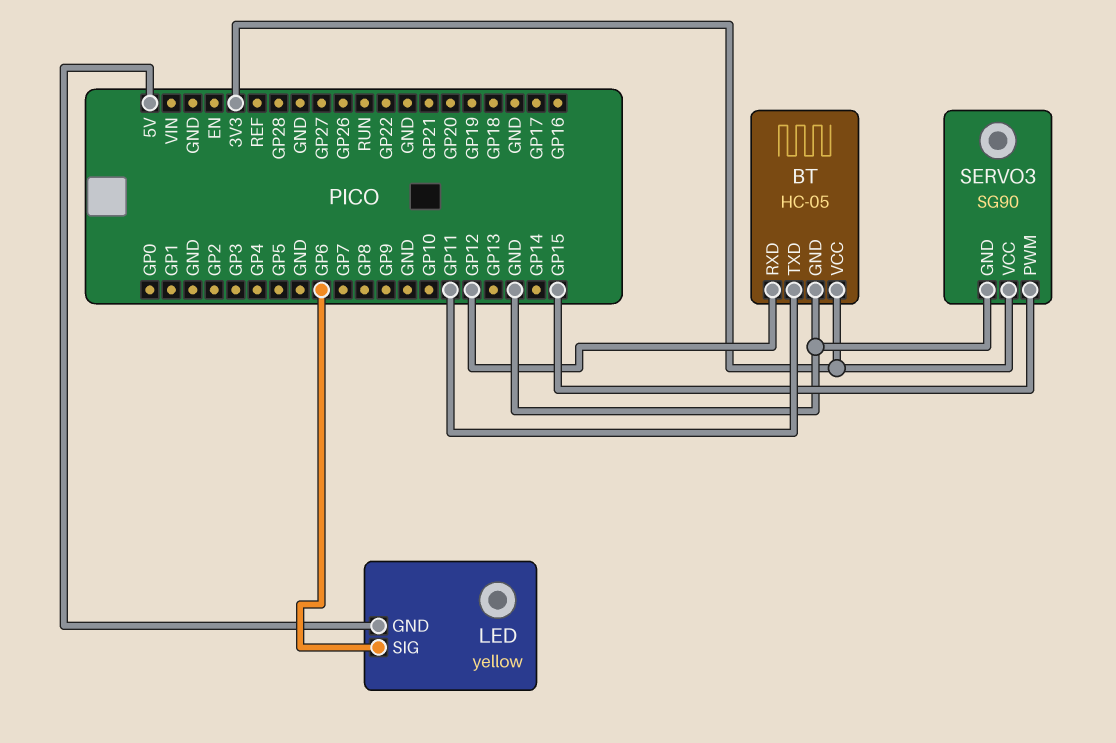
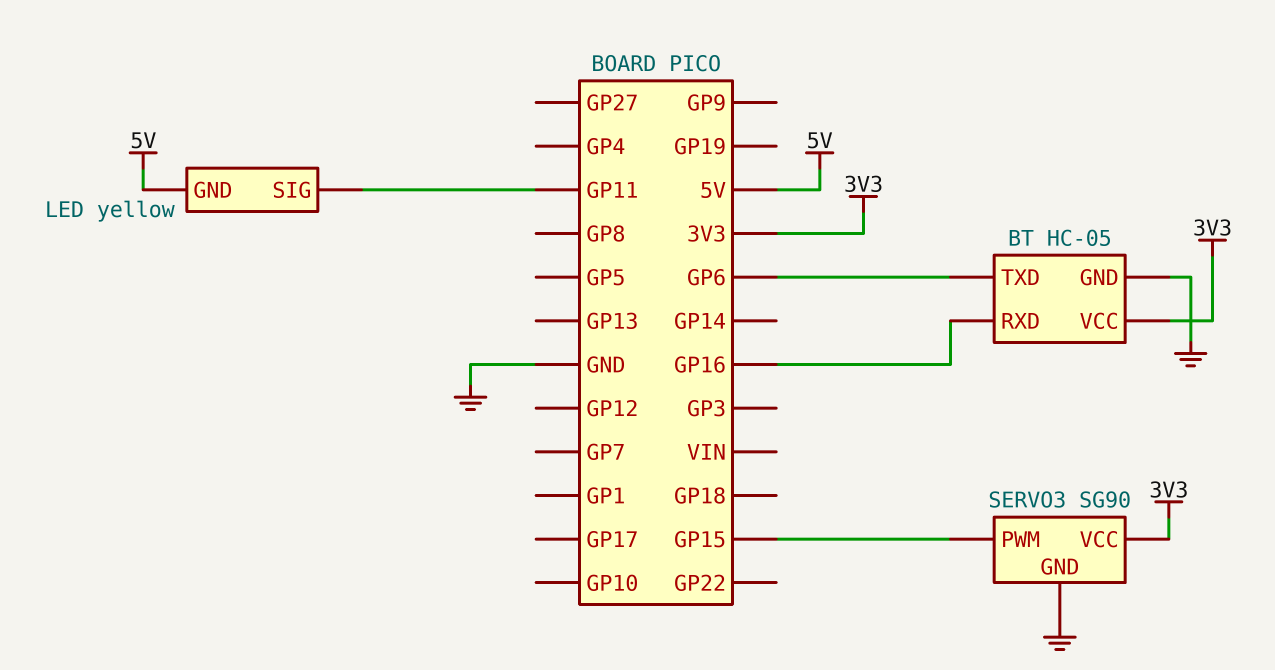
BT pin RXD: GP12 -> GP16
BT pin TXD: GP11 -> GP6
LED pin SIG: GP6 -> GP11

